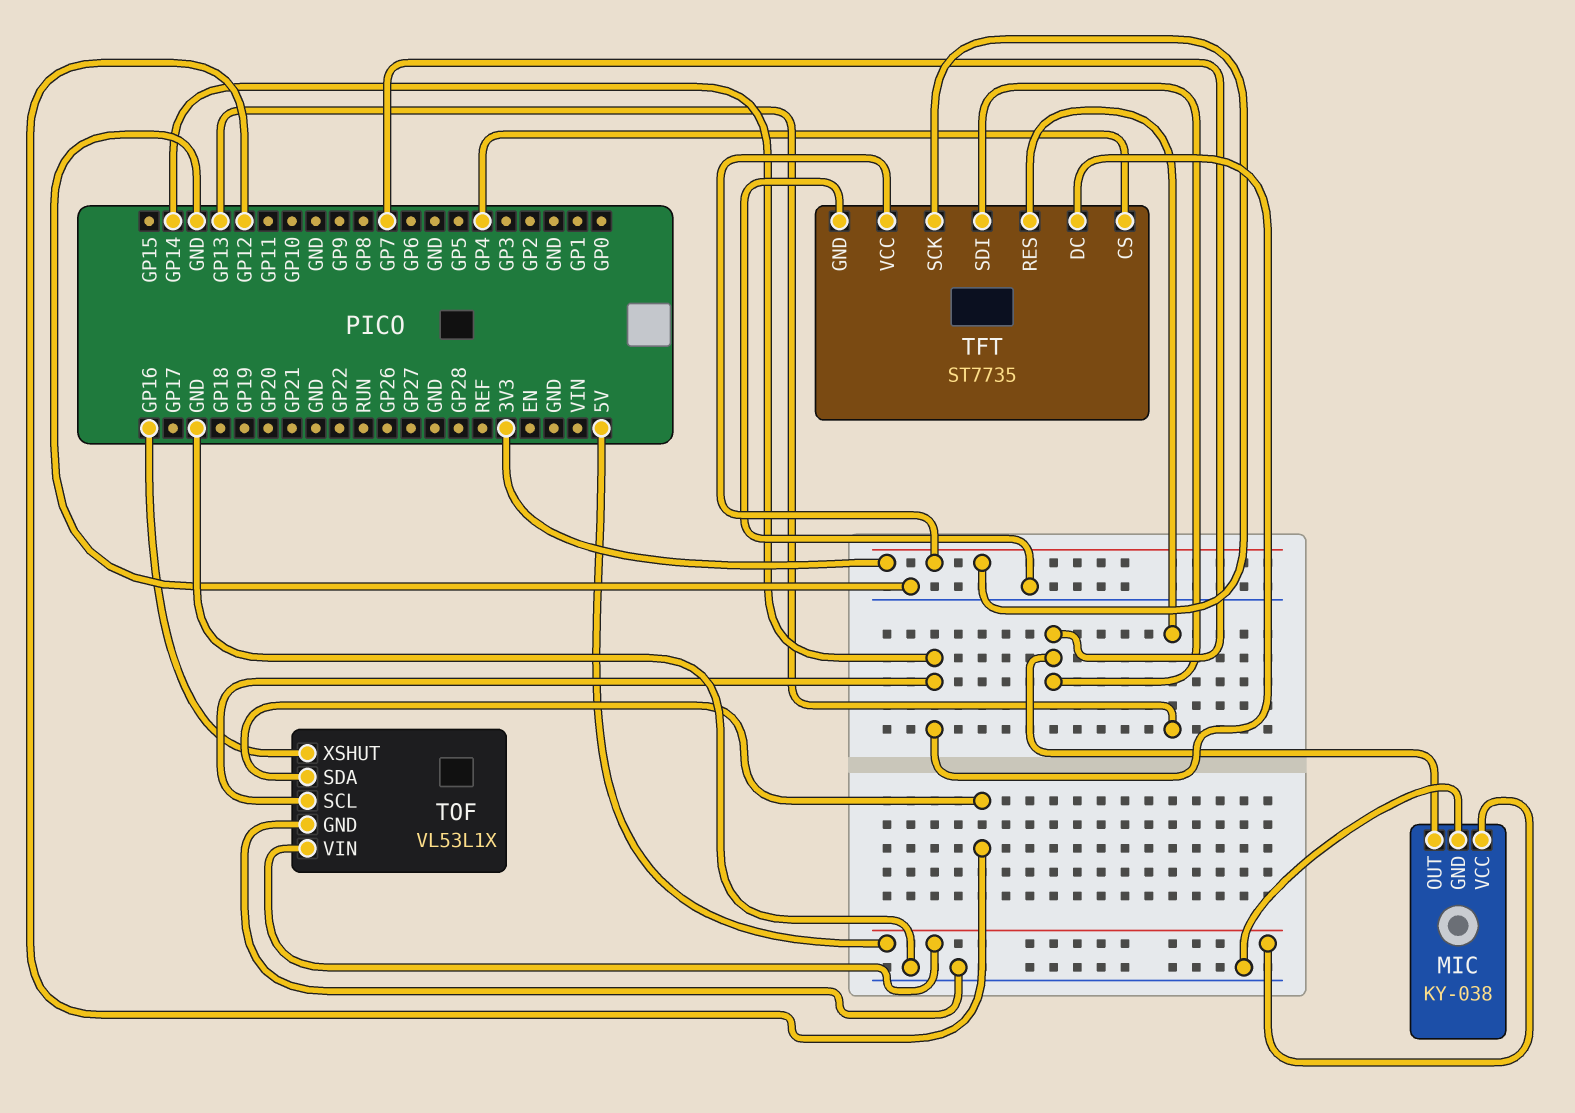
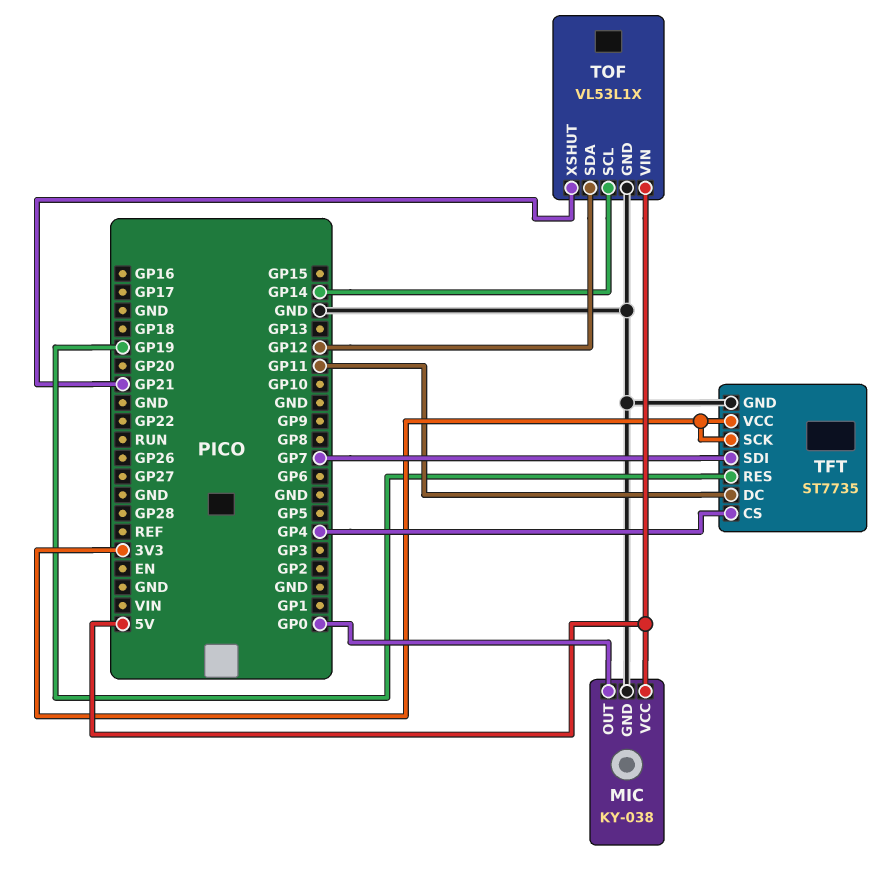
MIC pin OUT: GP7 -> GP0
TFT pin DC: GP14 -> GP11
TFT pin RES: GP13 -> GP19
TOF pin XSHUT: GP16 -> GP21

